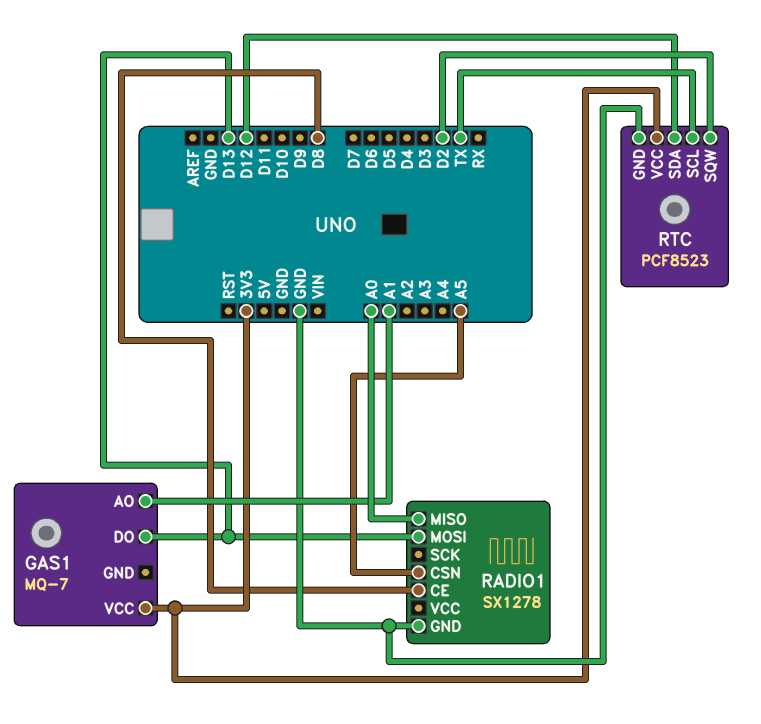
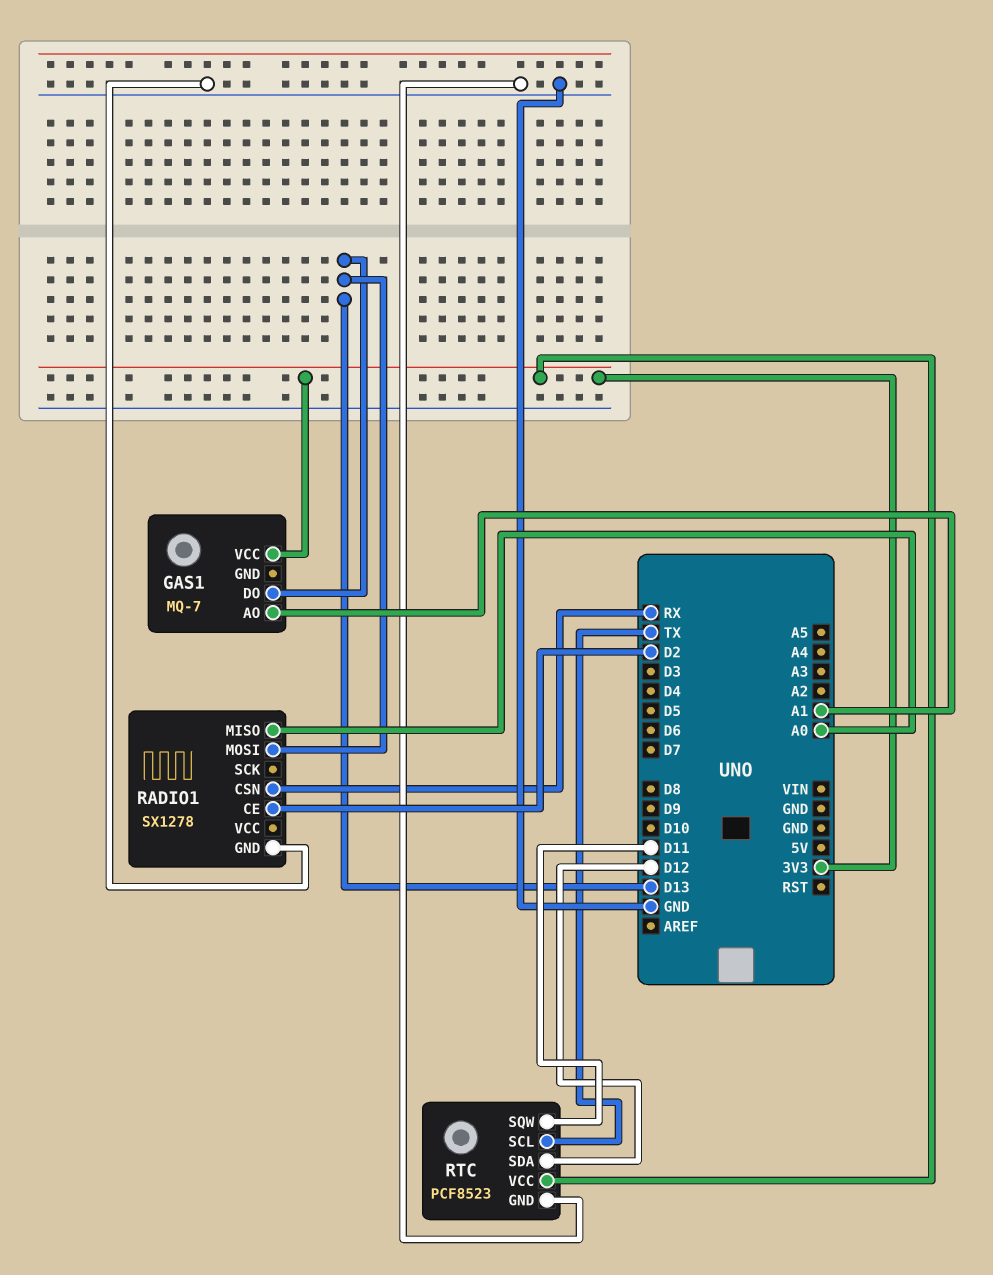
RADIO1 pin CE: D8 -> D2
RADIO1 pin CSN: A5 -> RX
RTC pin SQW: D2 -> D11

